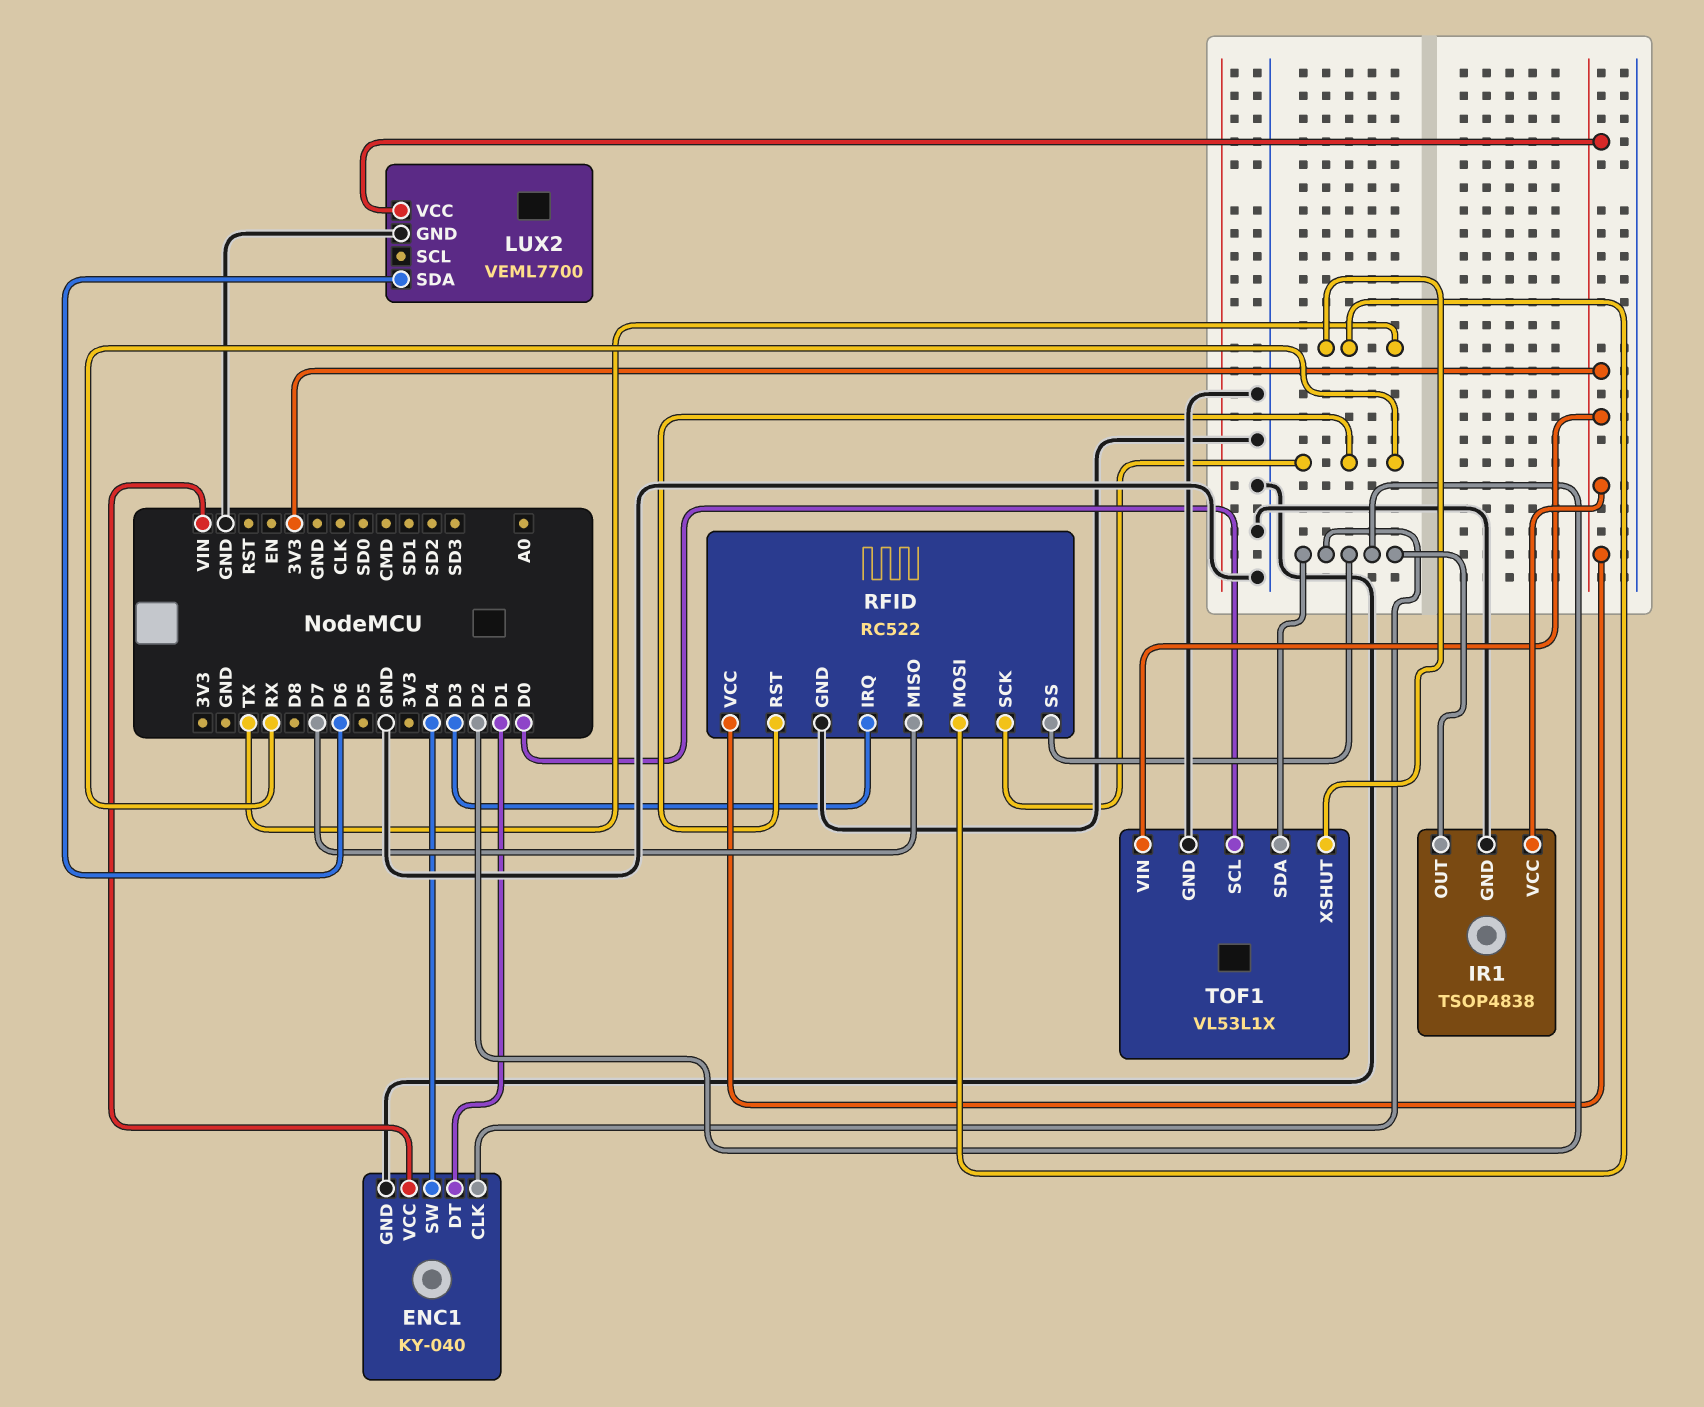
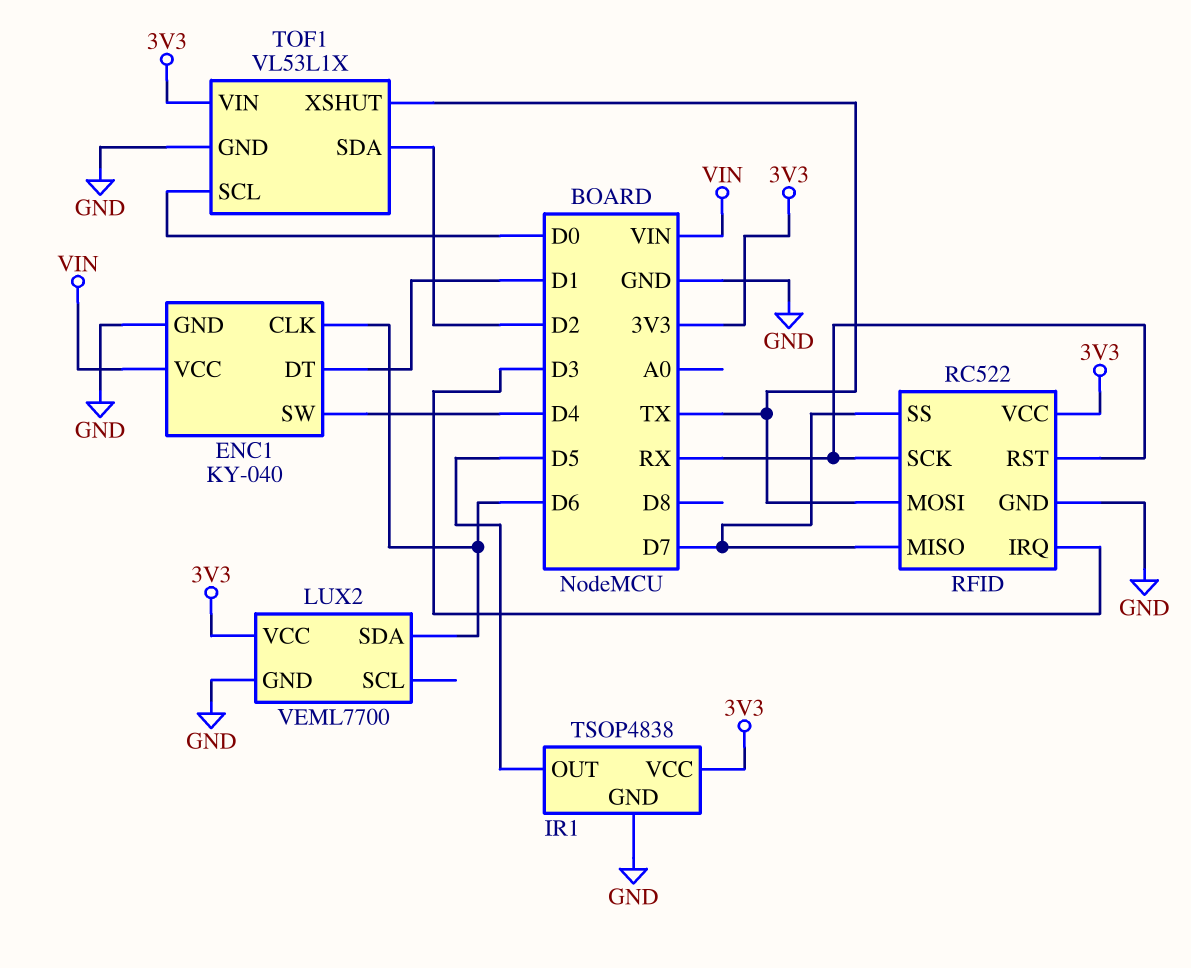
ENC1 pin CLK: D2 -> D6
IR1 pin OUT: D2 -> D5
RFID pin SS: D2 -> D7

